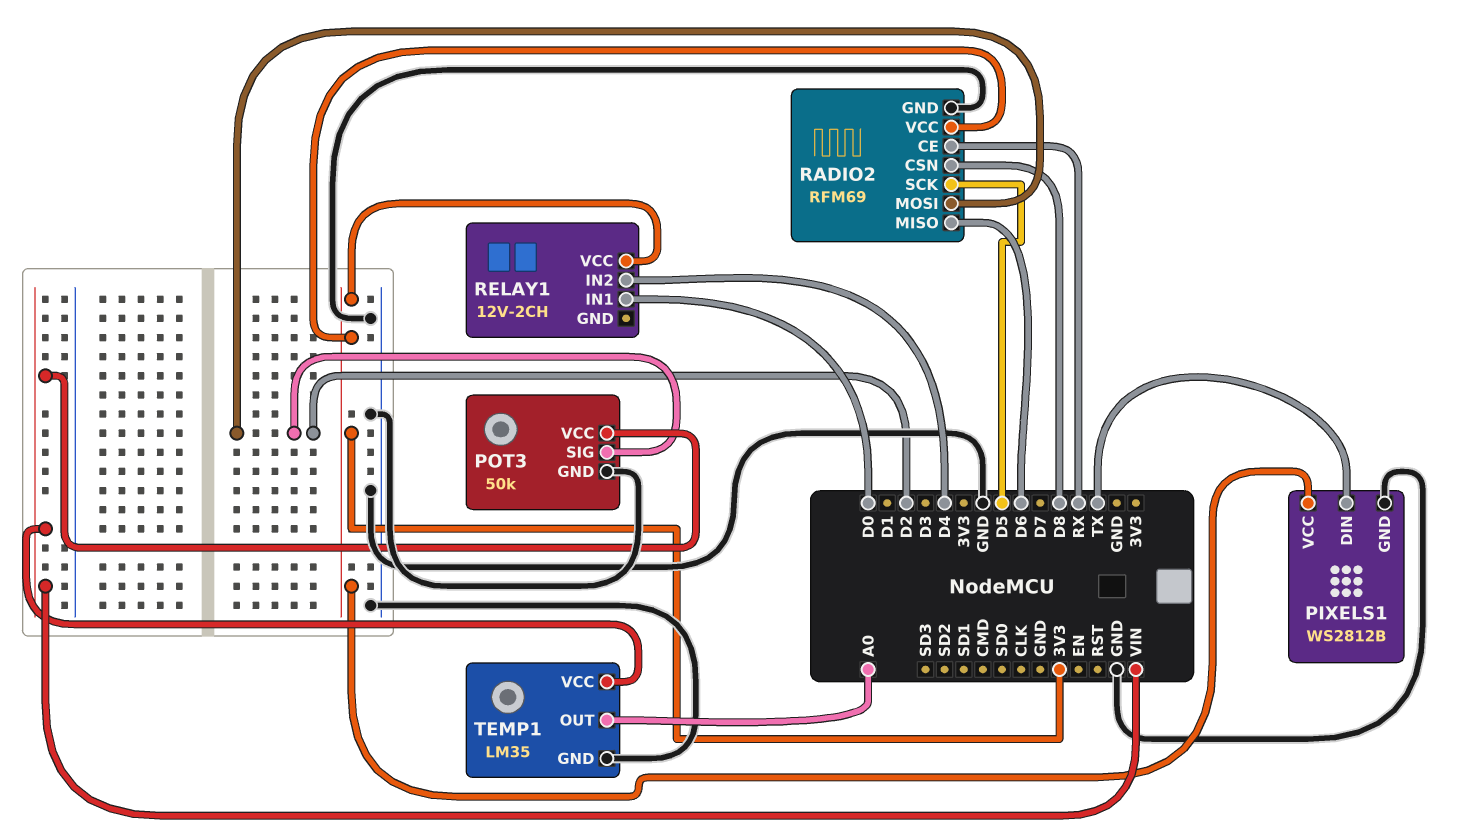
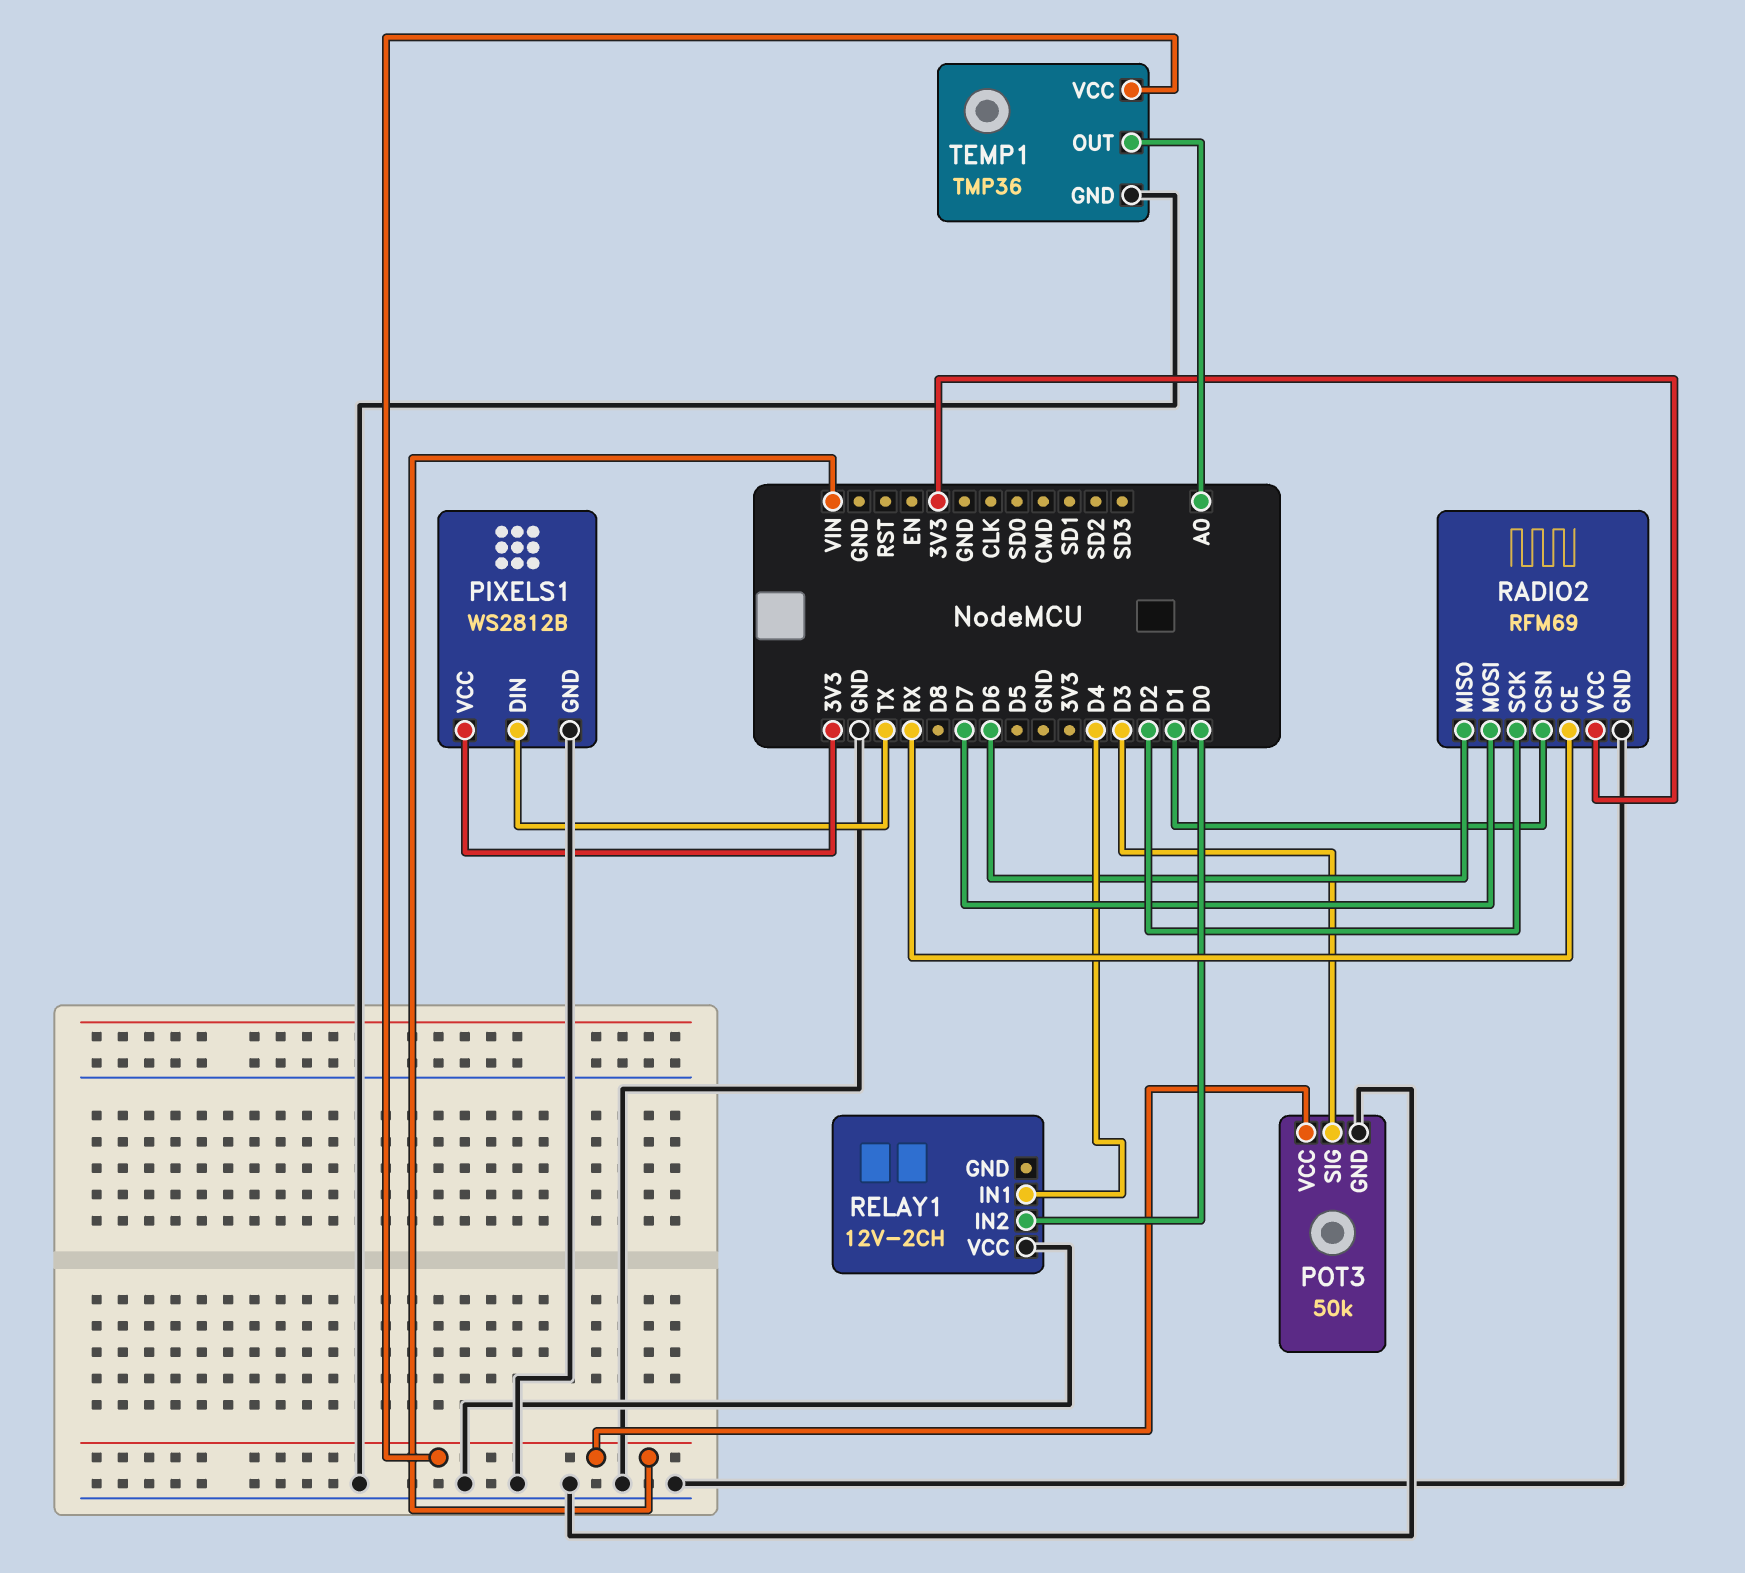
POT3 pin SIG: D2 -> D3
RADIO2 pin CSN: D8 -> D1
RADIO2 pin MOSI: D2 -> D7
RADIO2 pin SCK: D5 -> D2
RELAY1 pin IN1: D0 -> D4
RELAY1 pin IN2: D4 -> D0
RELAY1 pin VCC: 3V3 -> GND
TEMP1: LM35 -> TMP36

